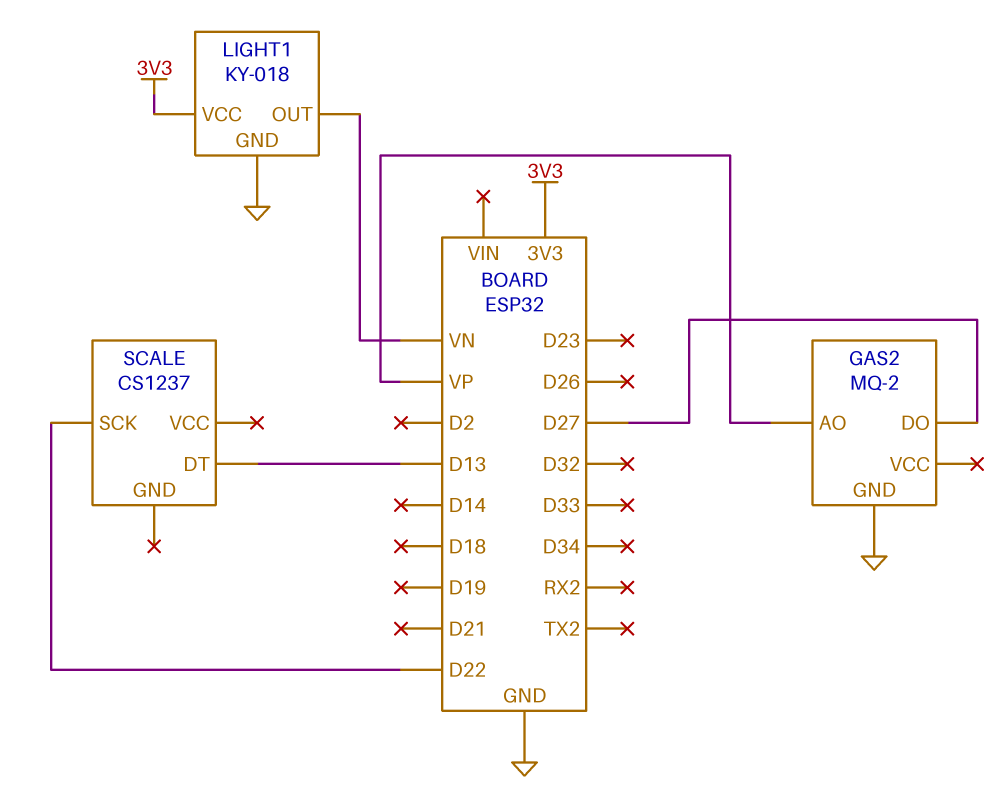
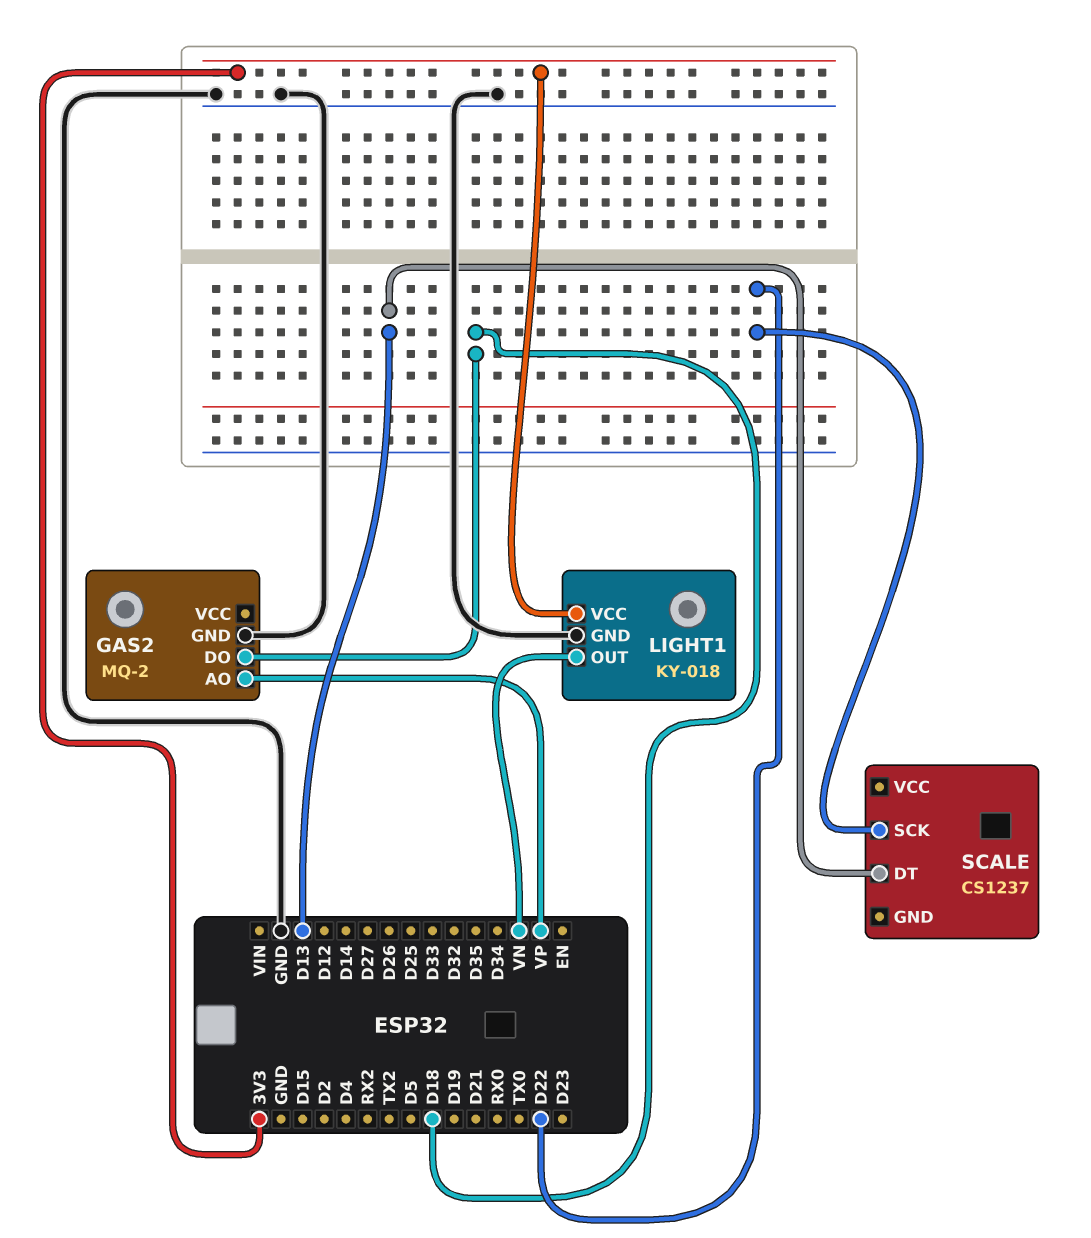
GAS2 pin DO: D27 -> D18

